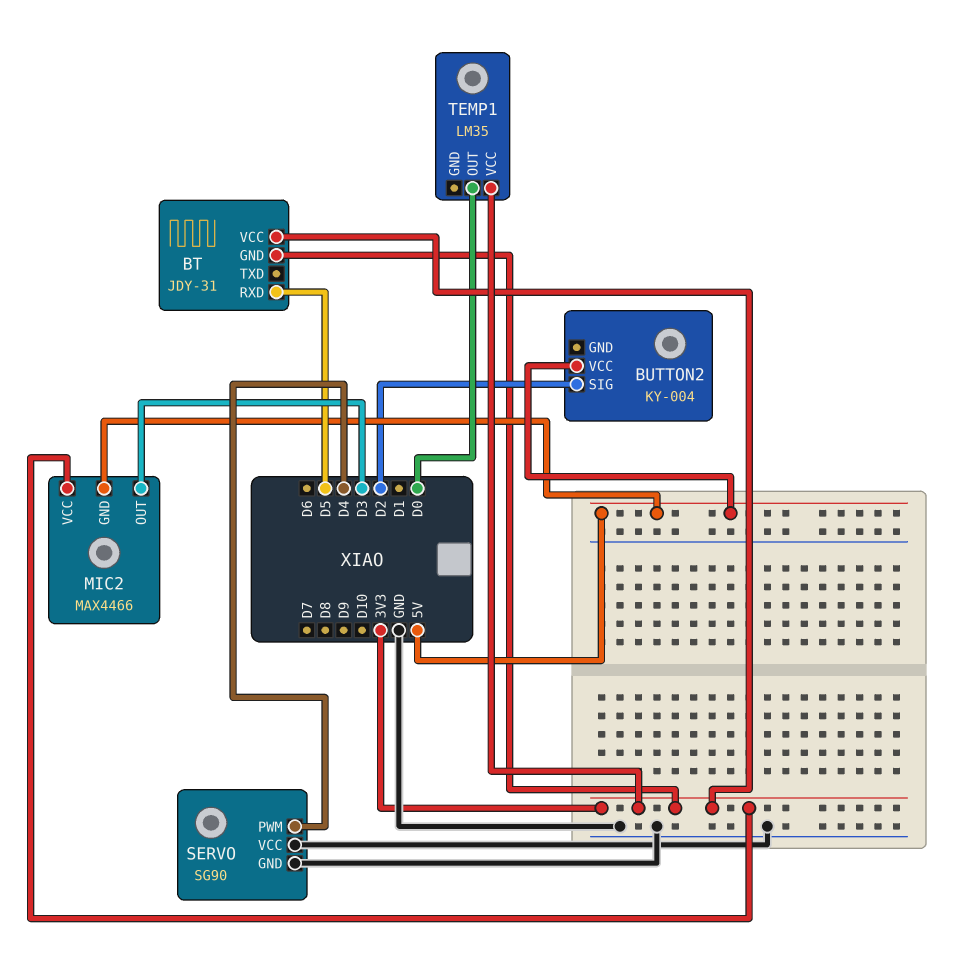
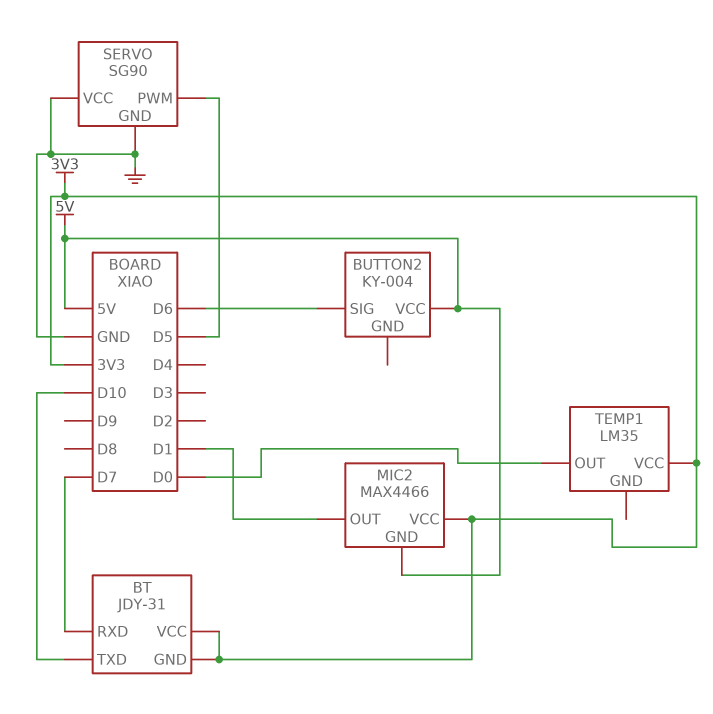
BT pin RXD: D5 -> D7
BT pin TXD: none -> D10
BUTTON2 pin SIG: D2 -> D6
MIC2 pin OUT: D3 -> D1
SERVO pin PWM: D4 -> D5

